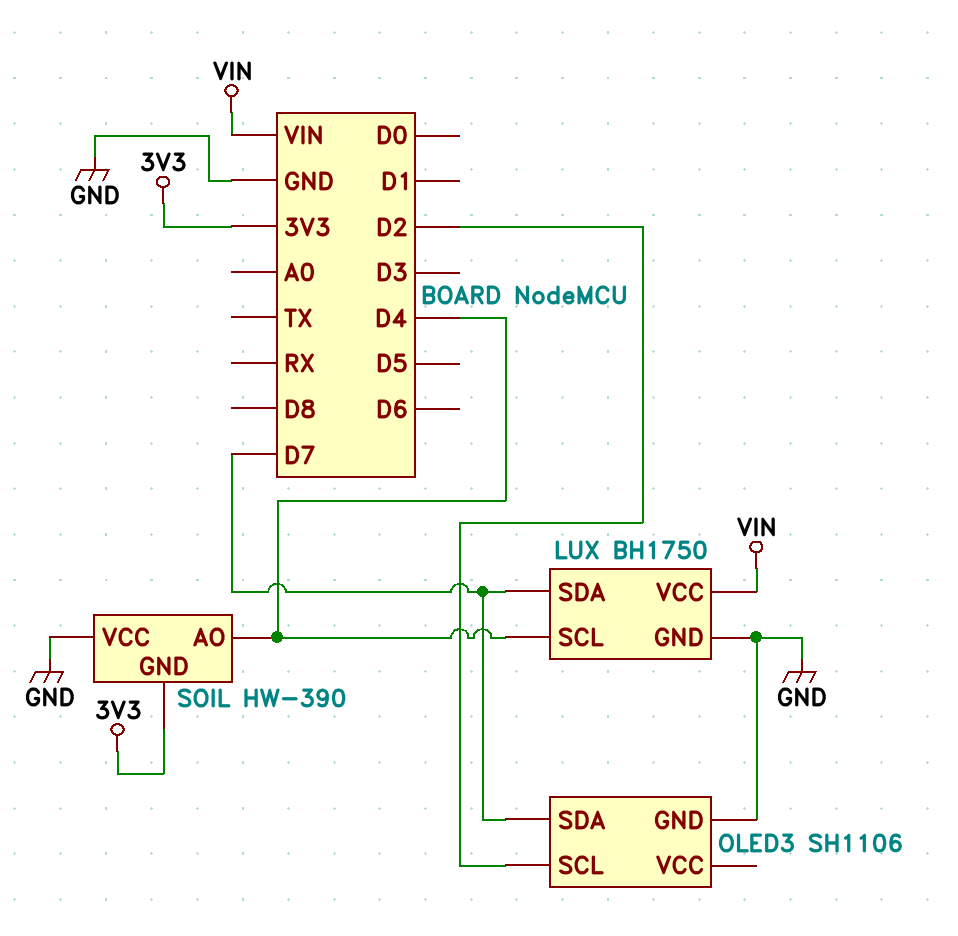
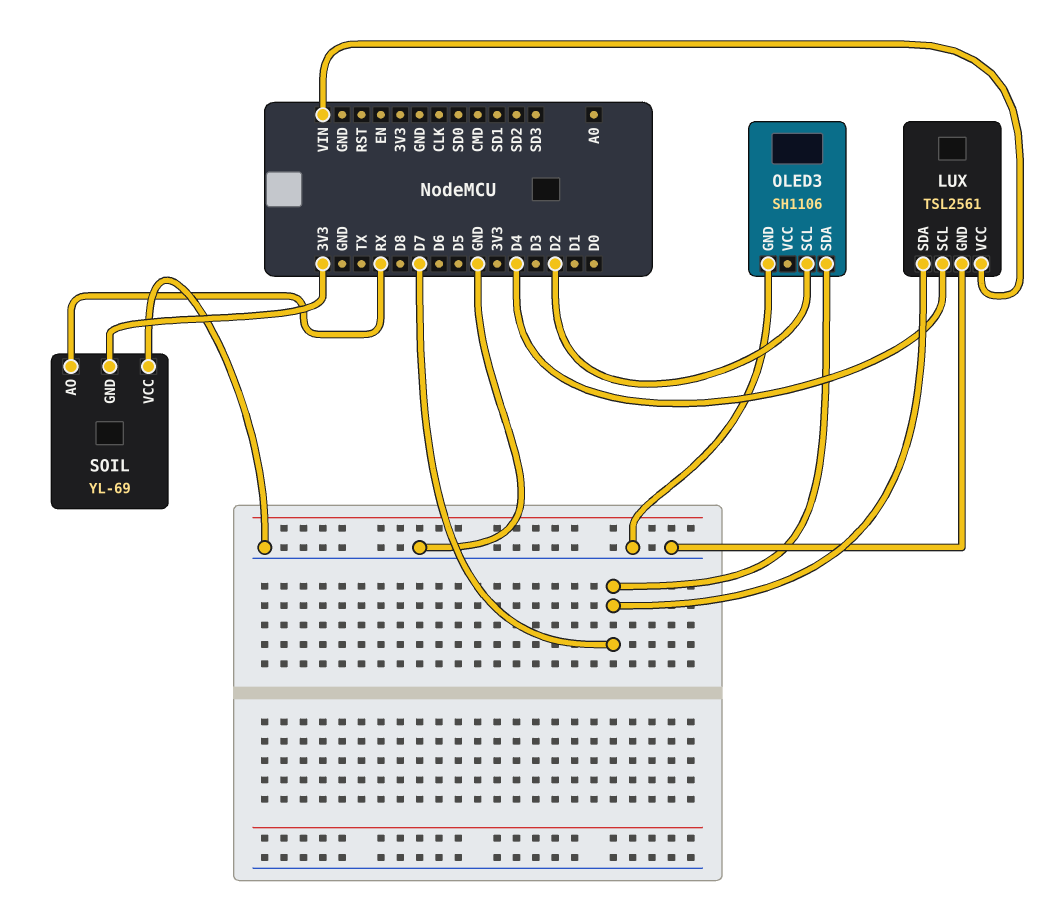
LUX: BH1750 -> TSL2561
SOIL: HW-390 -> YL-69
SOIL pin AO: D4 -> RX

